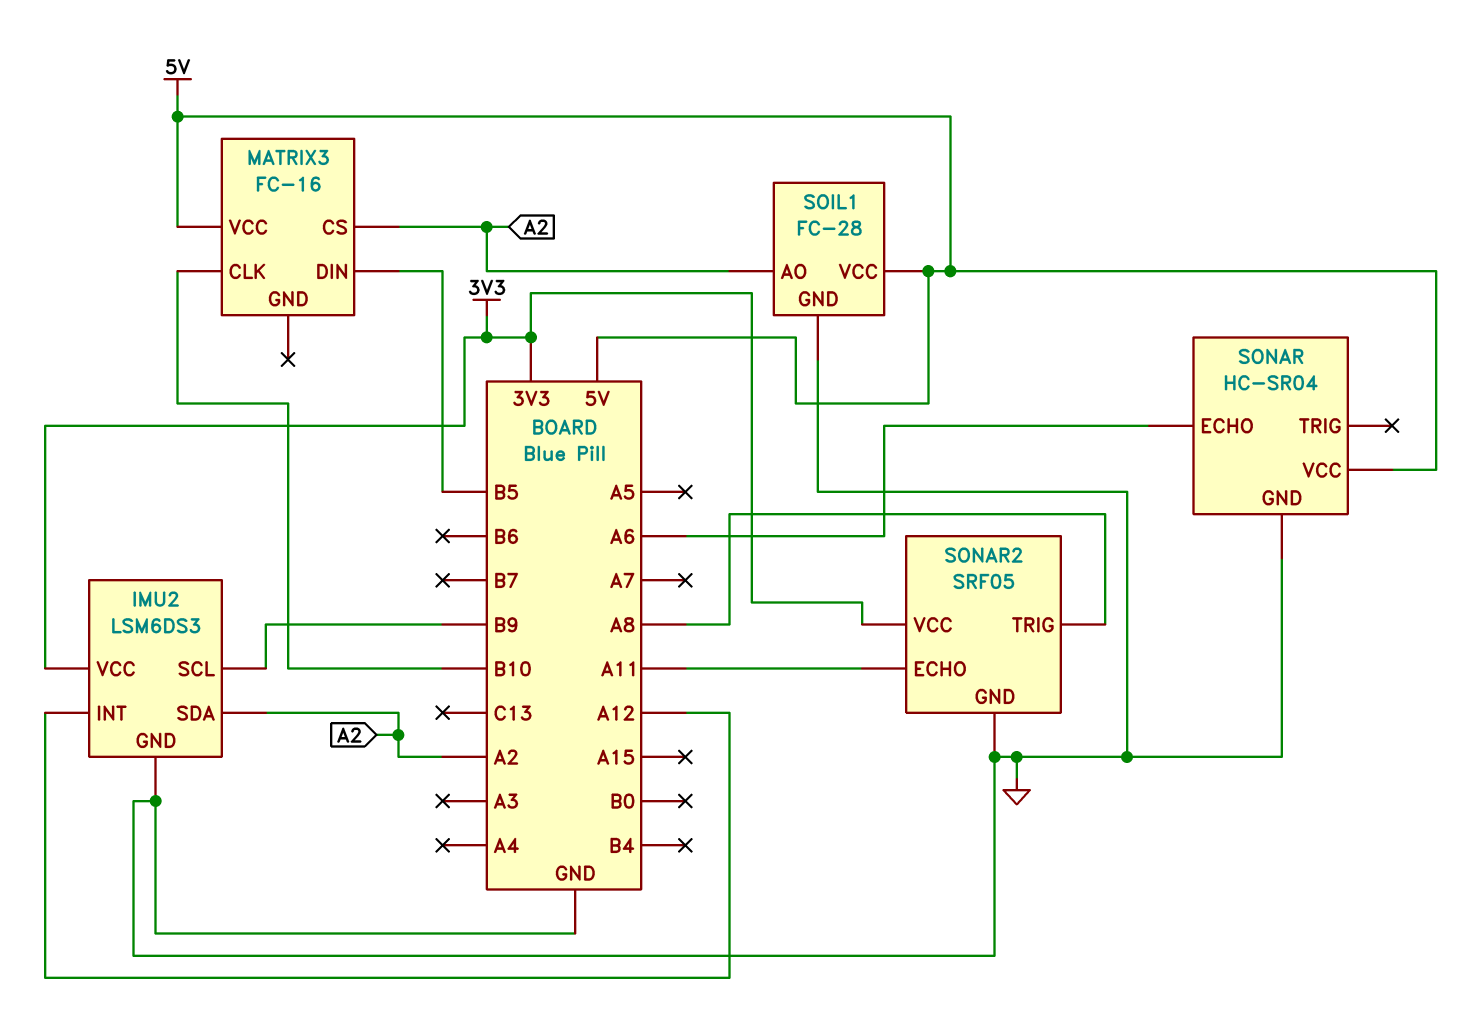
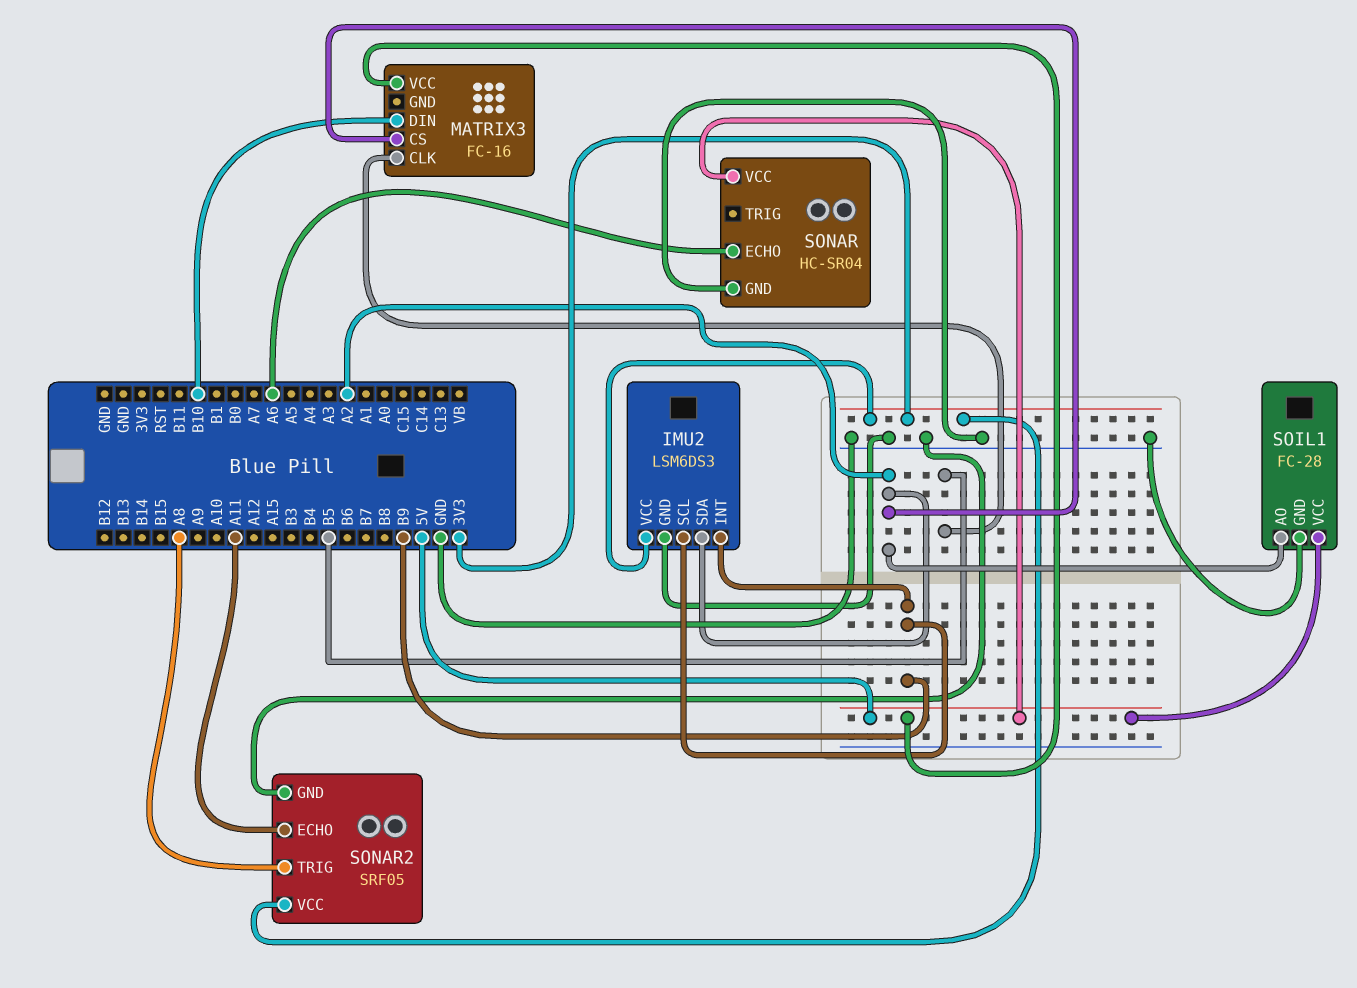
IMU2 pin INT: A12 -> B9
MATRIX3 pin CLK: B10 -> B5
MATRIX3 pin DIN: B5 -> B10

